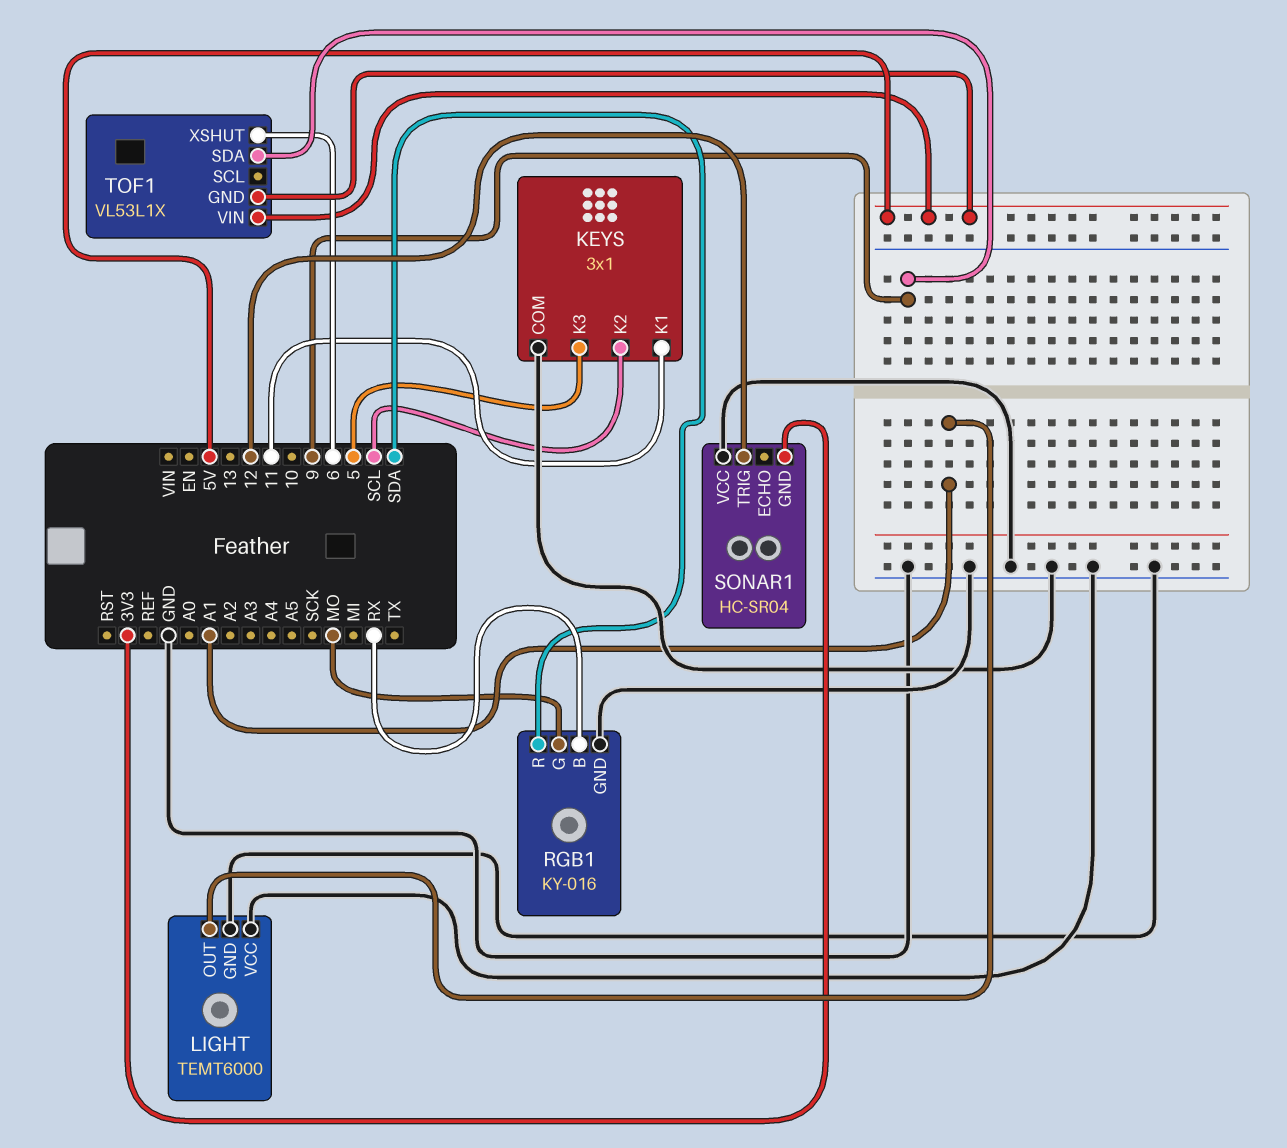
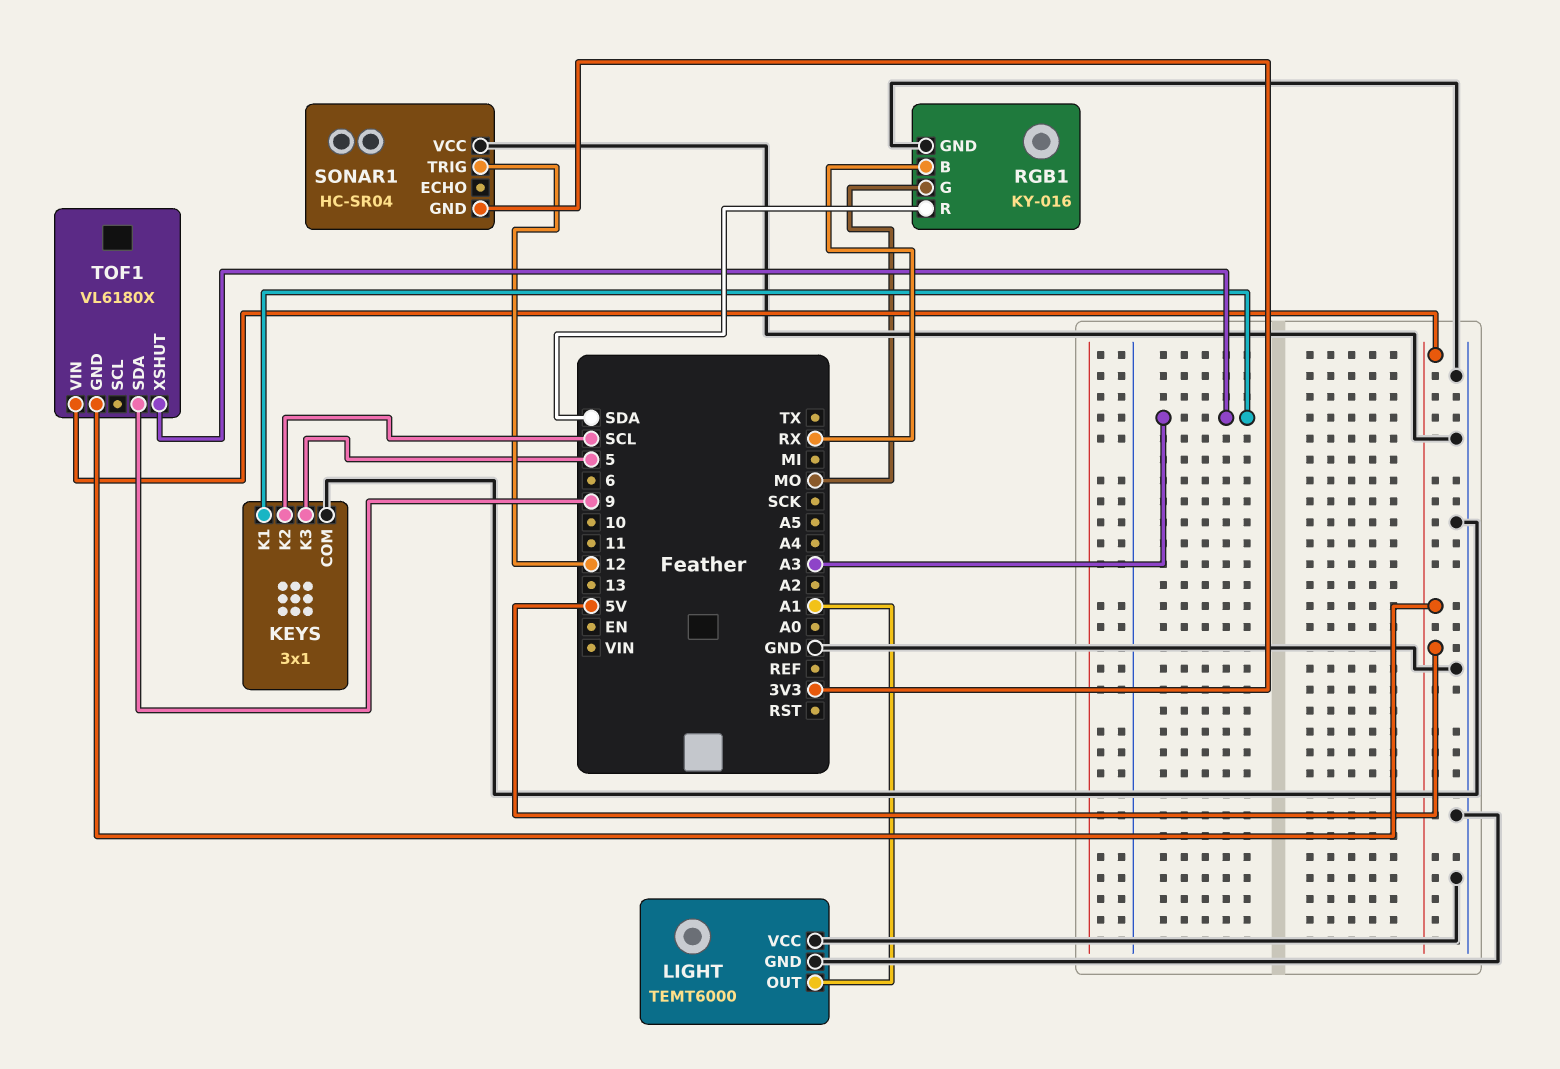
KEYS pin K1: 11 -> A3
TOF1: VL53L1X -> VL6180X
TOF1 pin XSHUT: 6 -> A3

